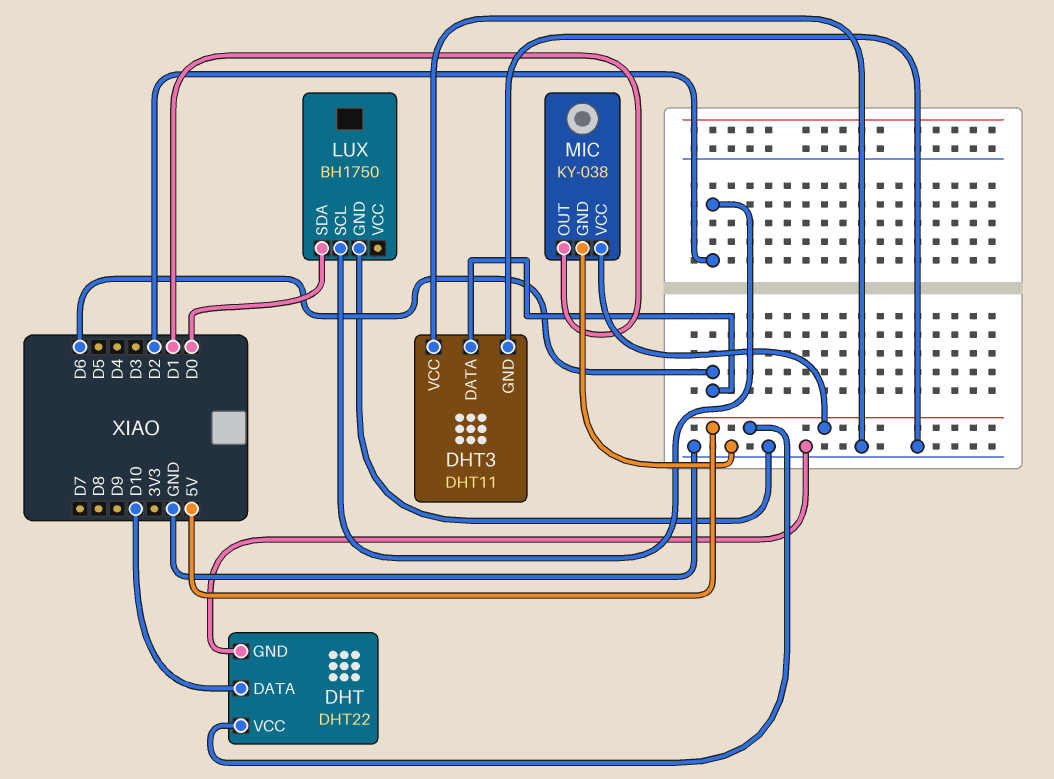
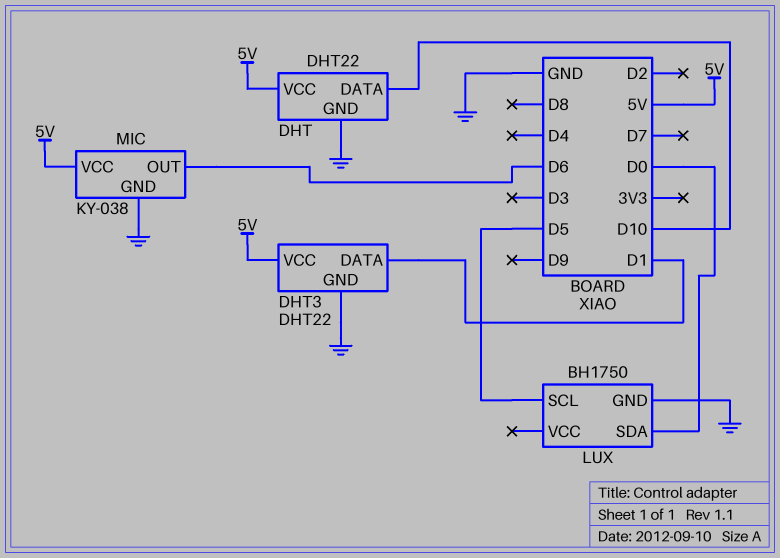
DHT3: DHT11 -> DHT22
DHT3 pin DATA: D6 -> D1
DHT3 pin VCC: GND -> 5V
LUX pin SCL: D2 -> D5
MIC pin OUT: D1 -> D6

